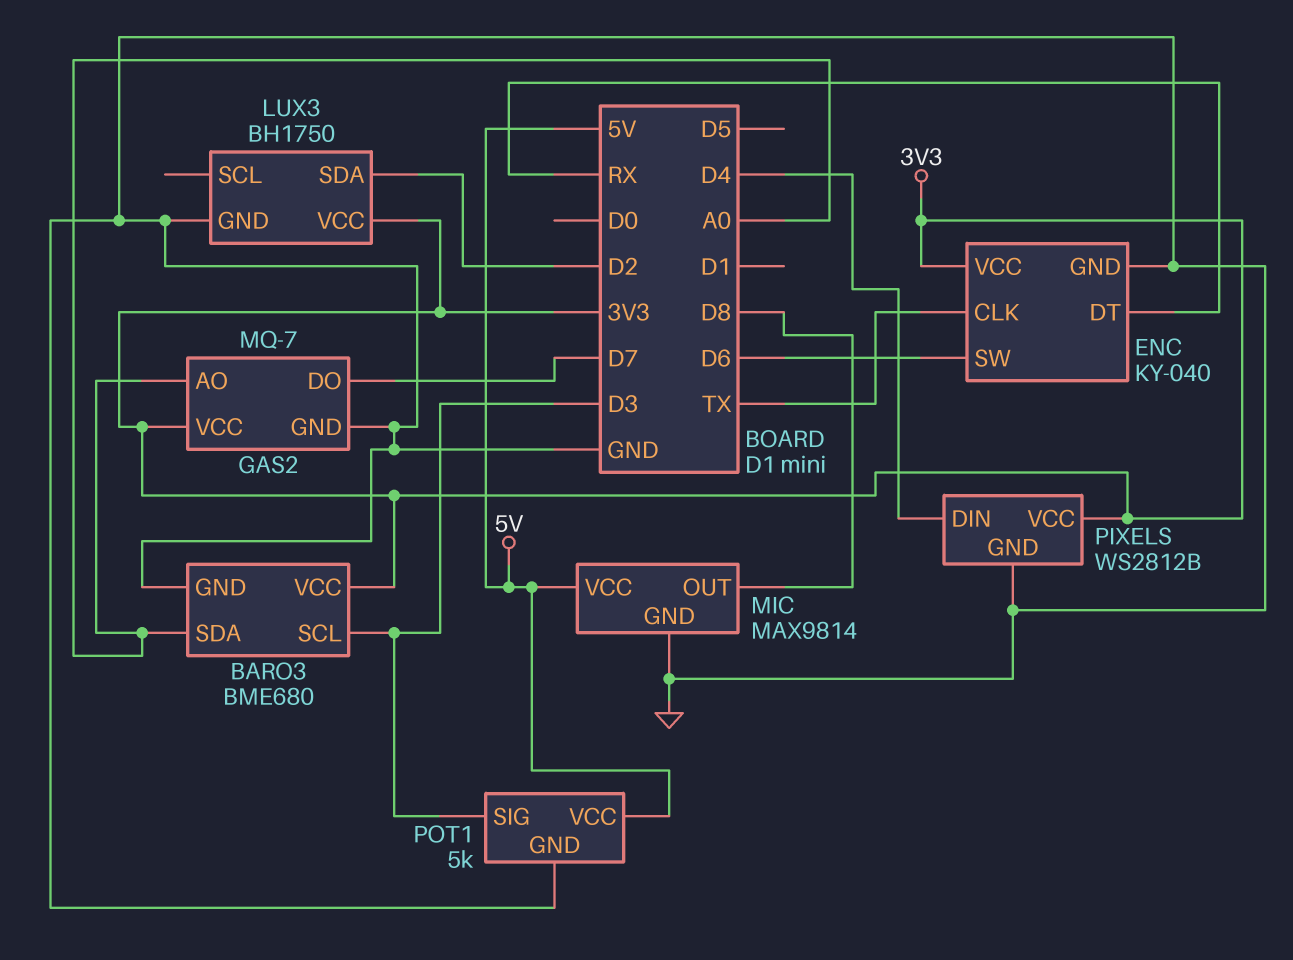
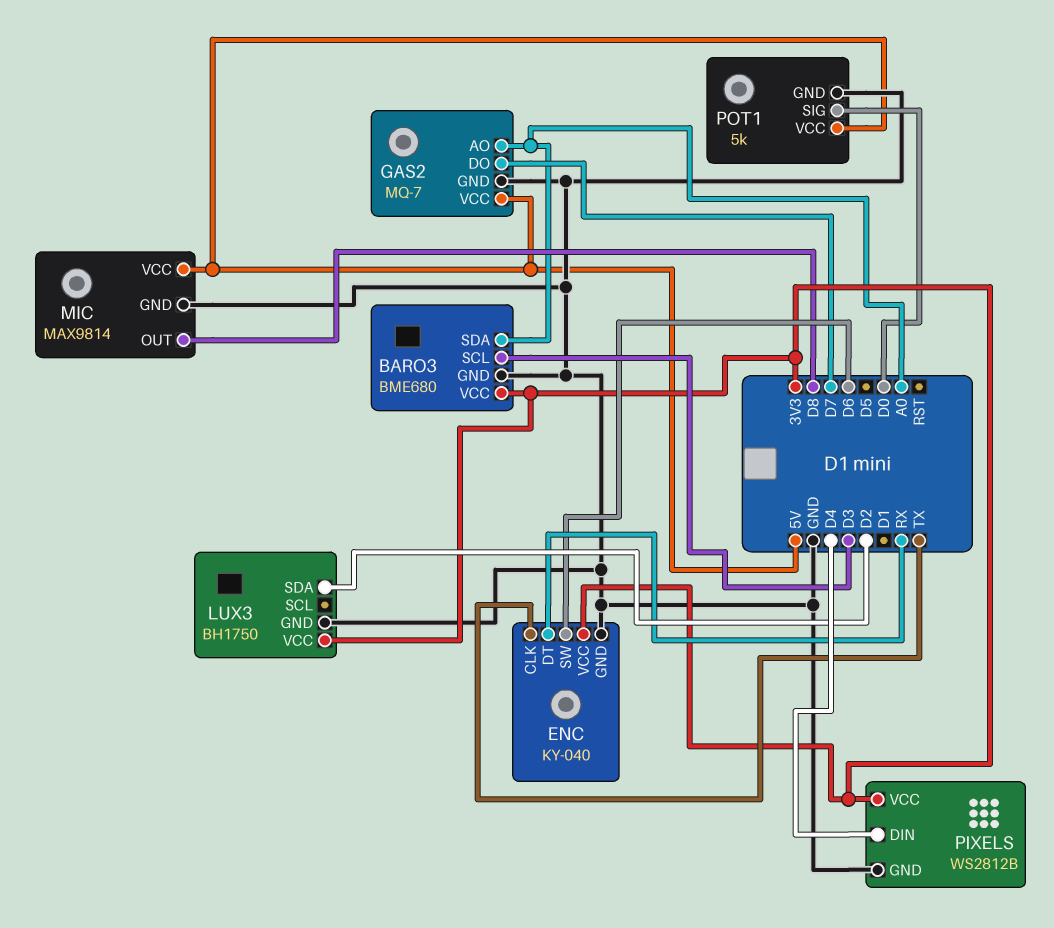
GAS2 pin VCC: 3V3 -> 5V
POT1 pin SIG: D3 -> D0

